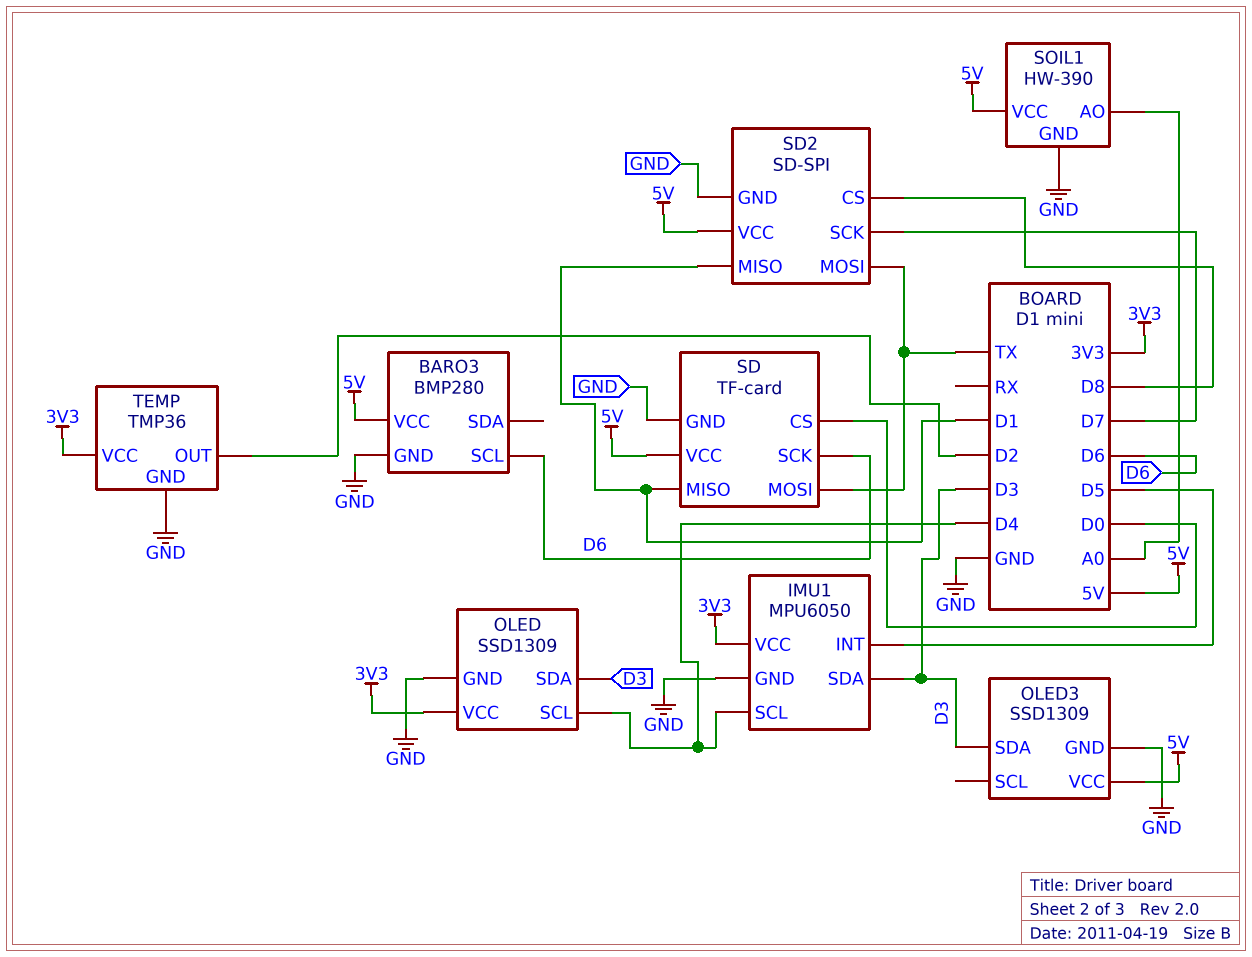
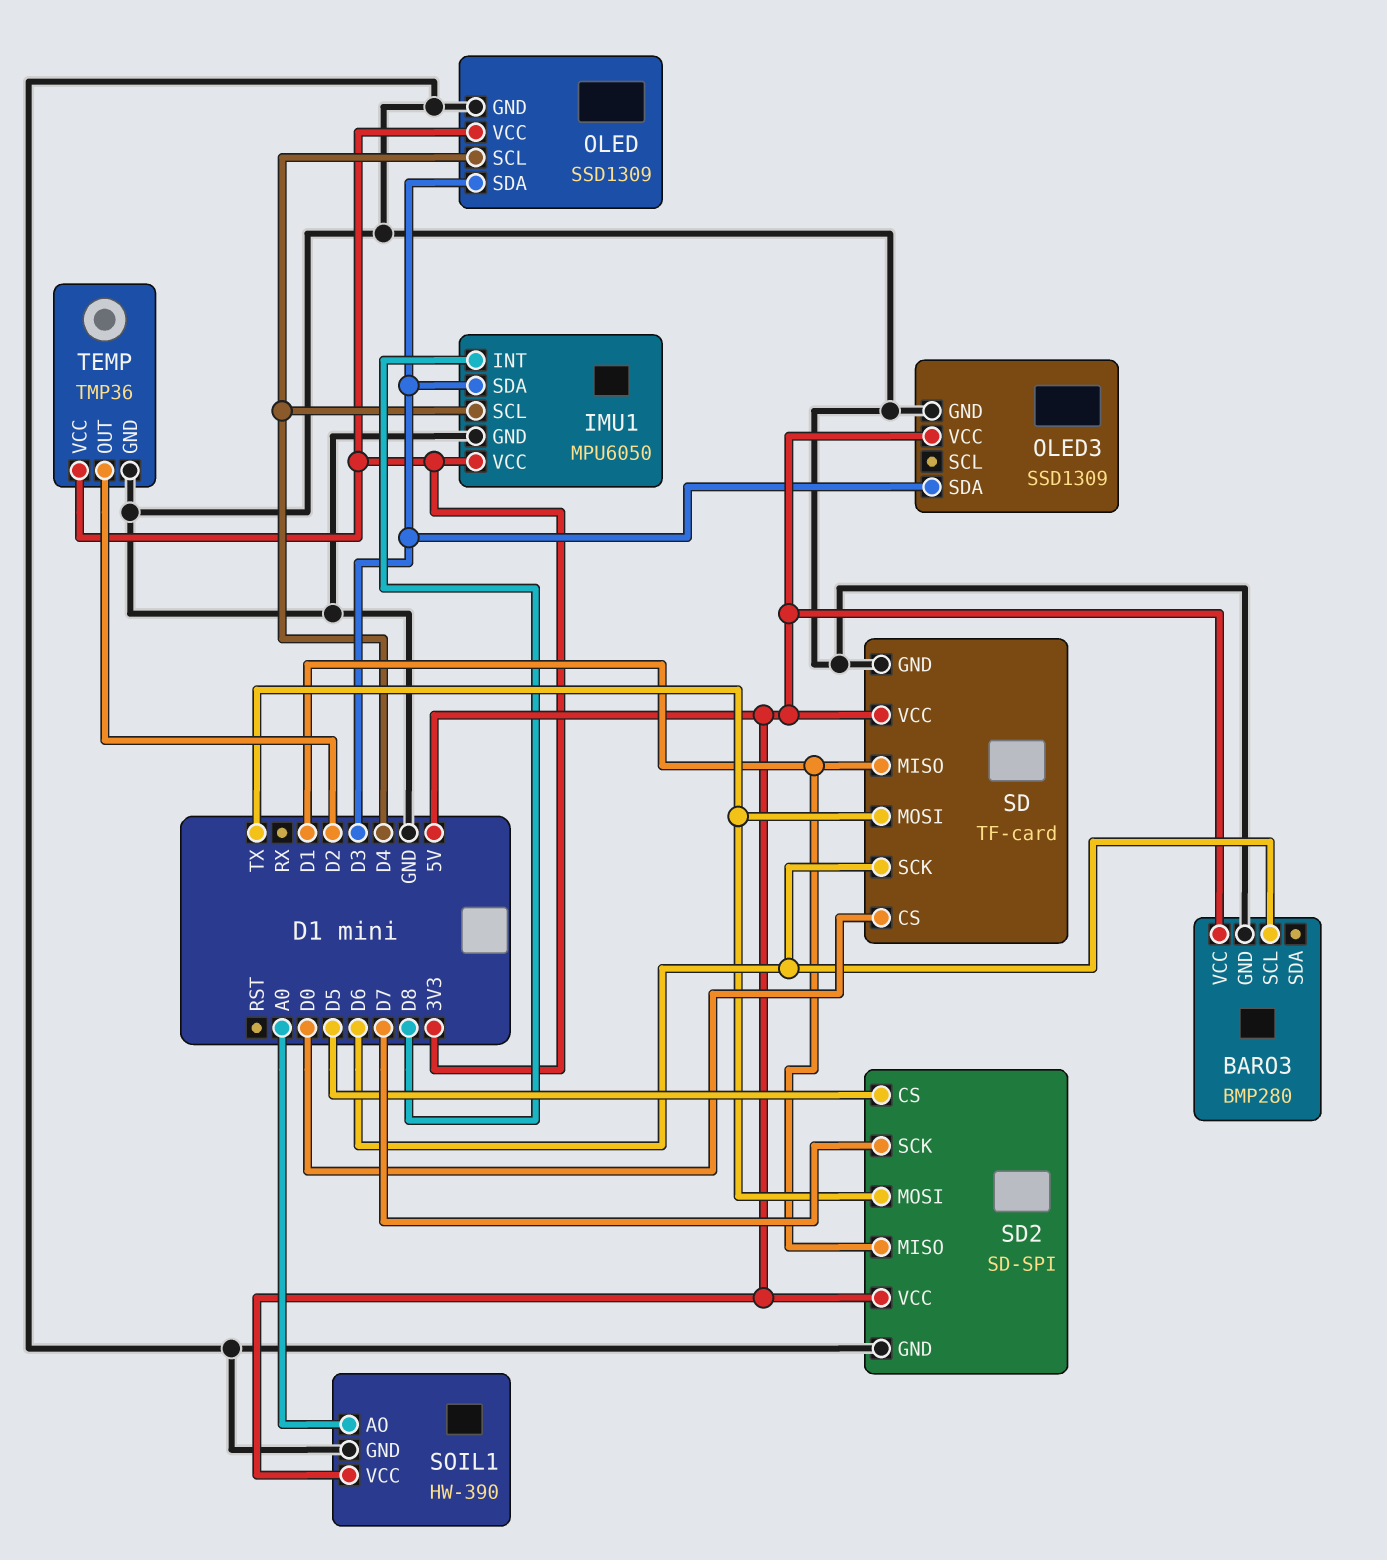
IMU1 pin INT: D5 -> D8
SD2 pin CS: D8 -> D5

